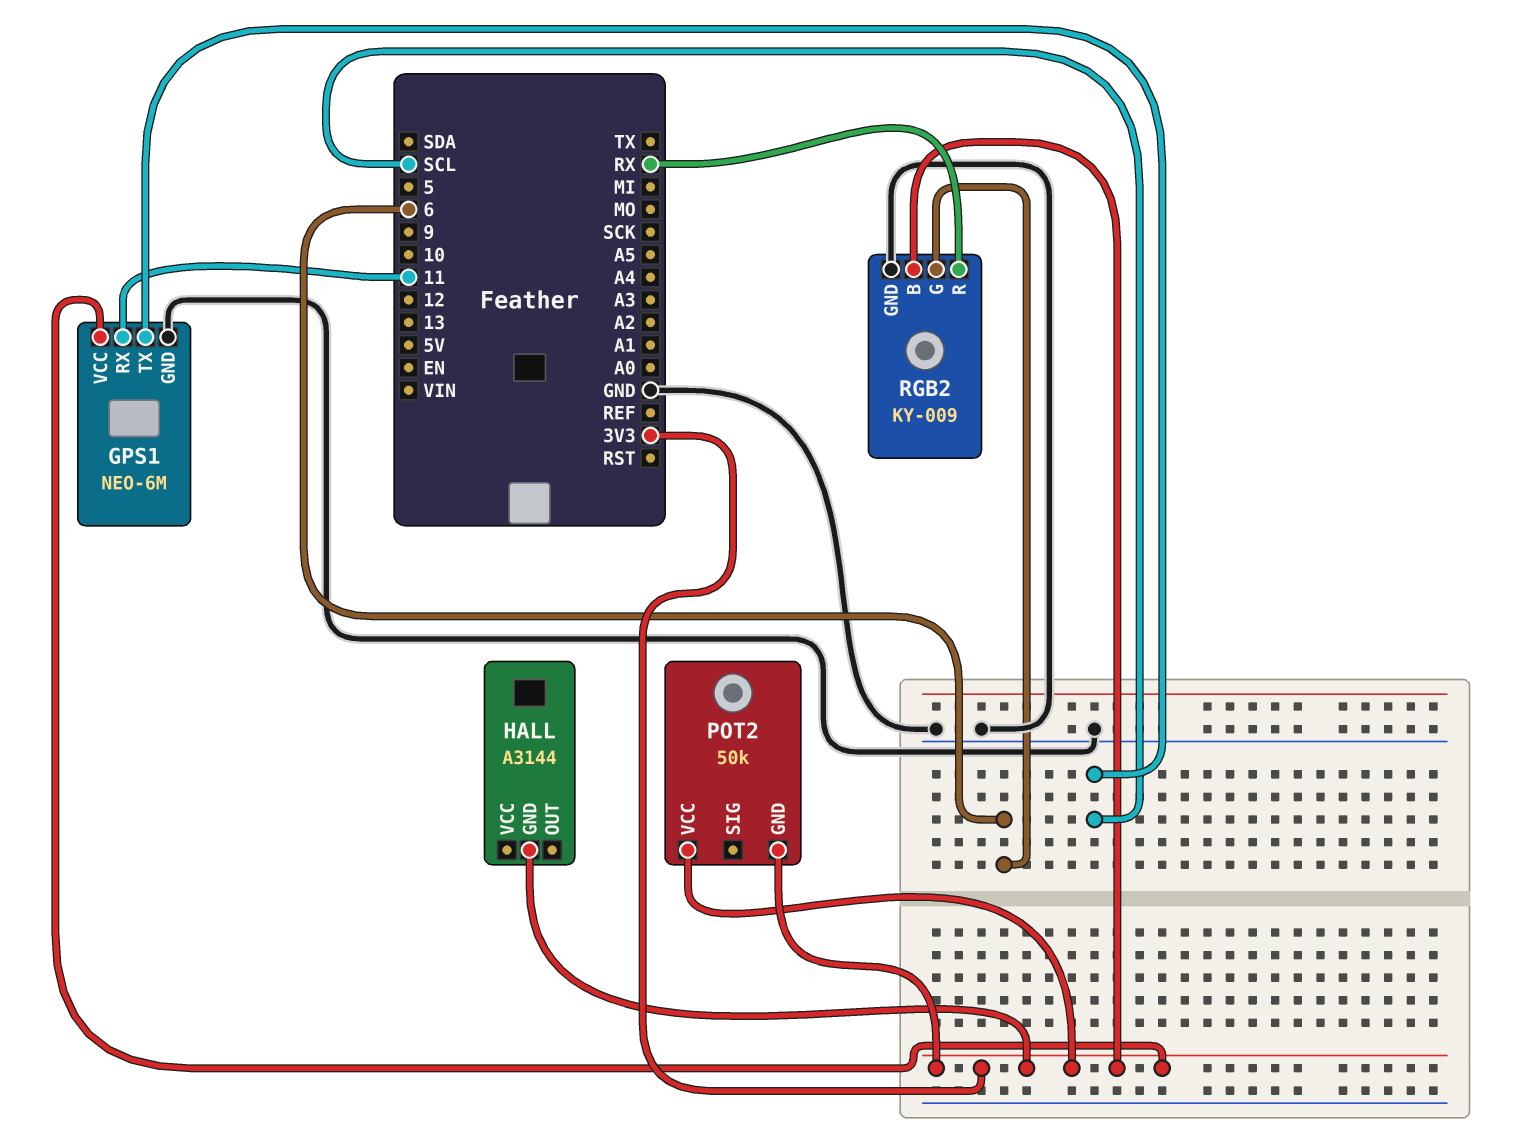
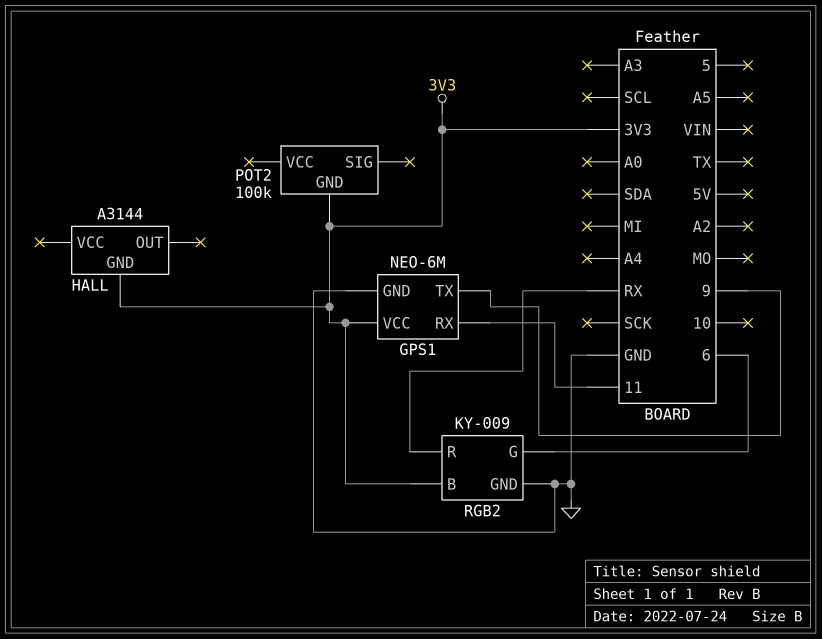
GPS1 pin TX: SCL -> 9
POT2: 50k -> 100k
POT2 pin VCC: 3V3 -> none

